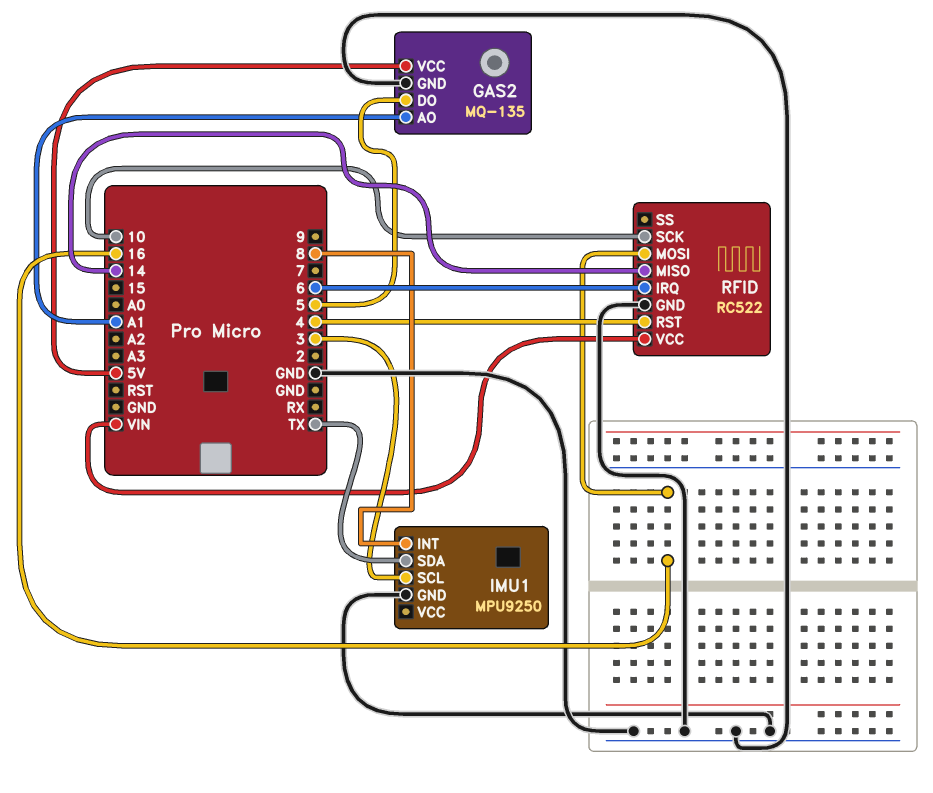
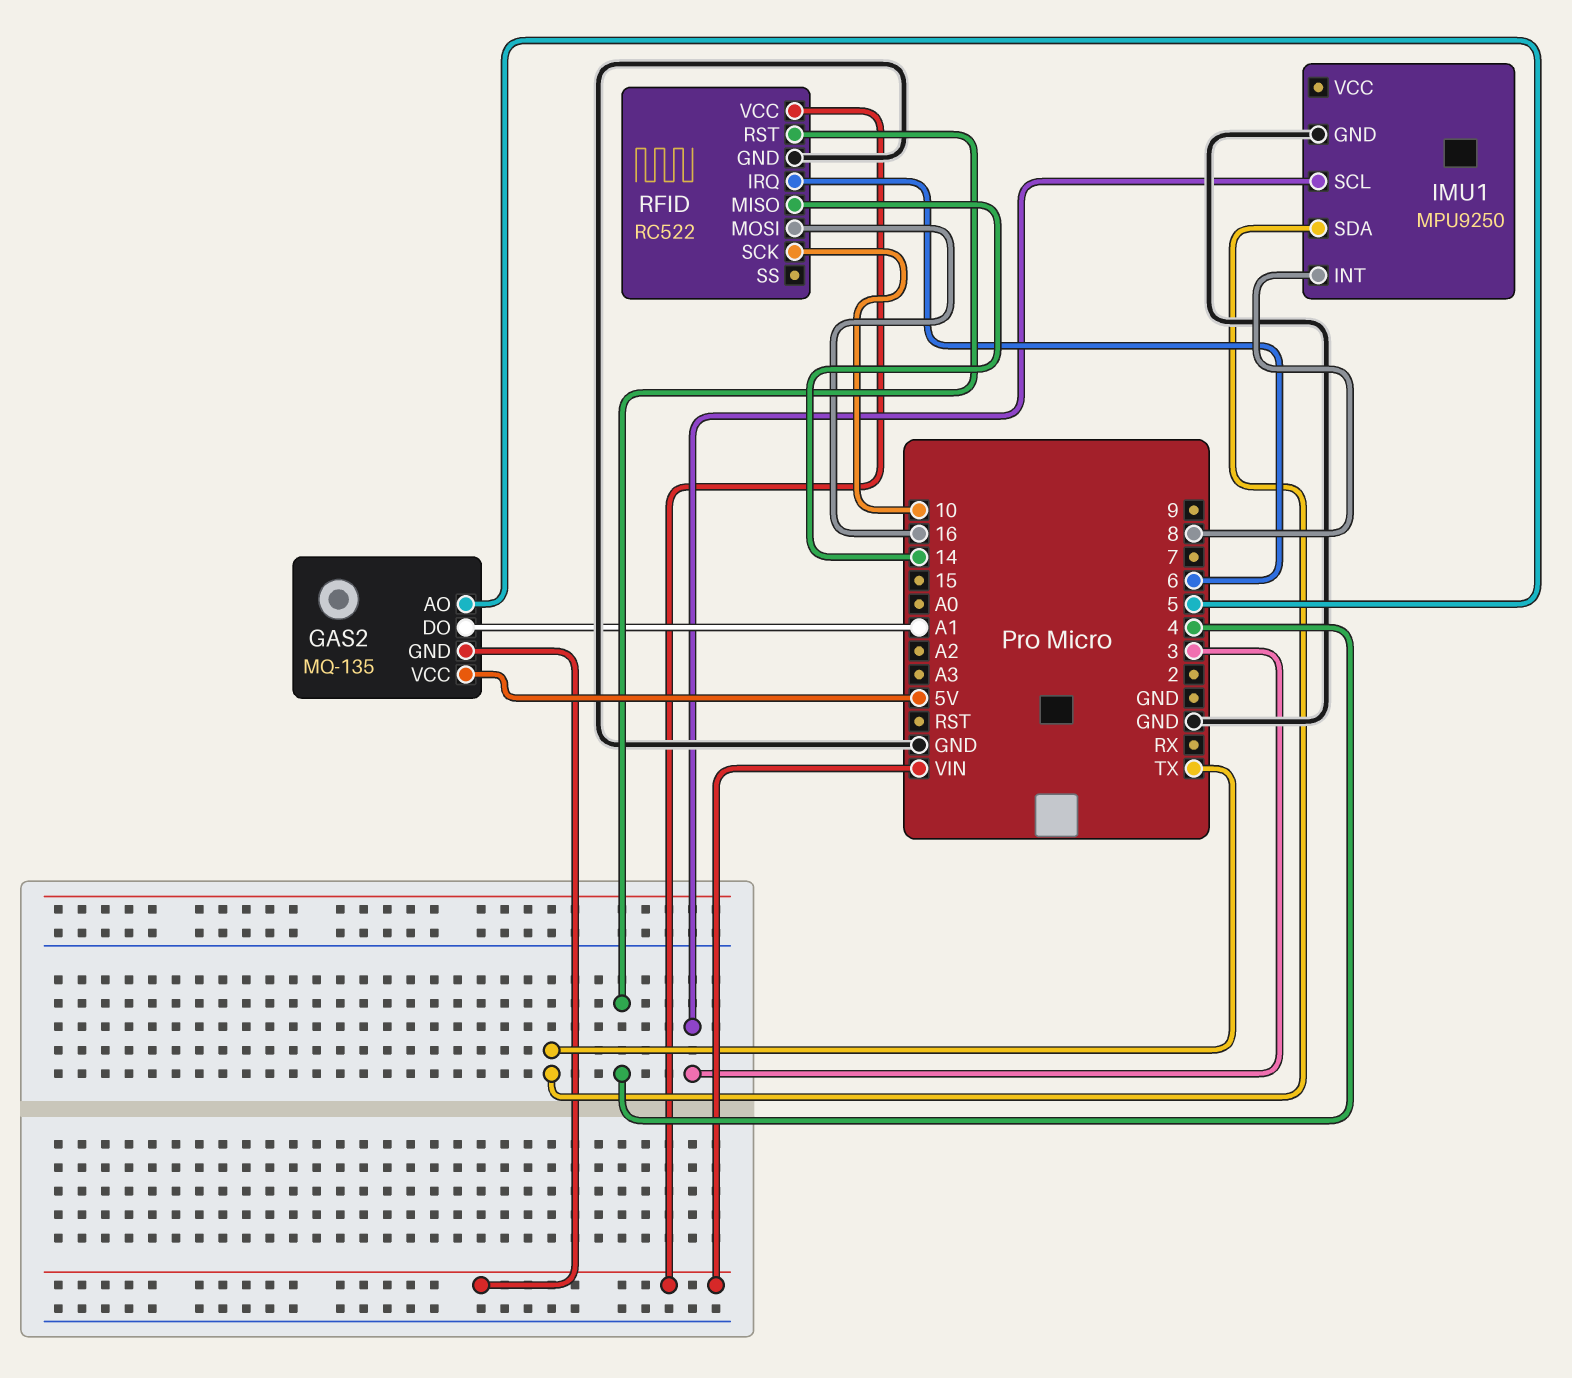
GAS2 pin AO: A1 -> 5
GAS2 pin DO: 5 -> A1
GAS2 pin GND: GND -> VIN

